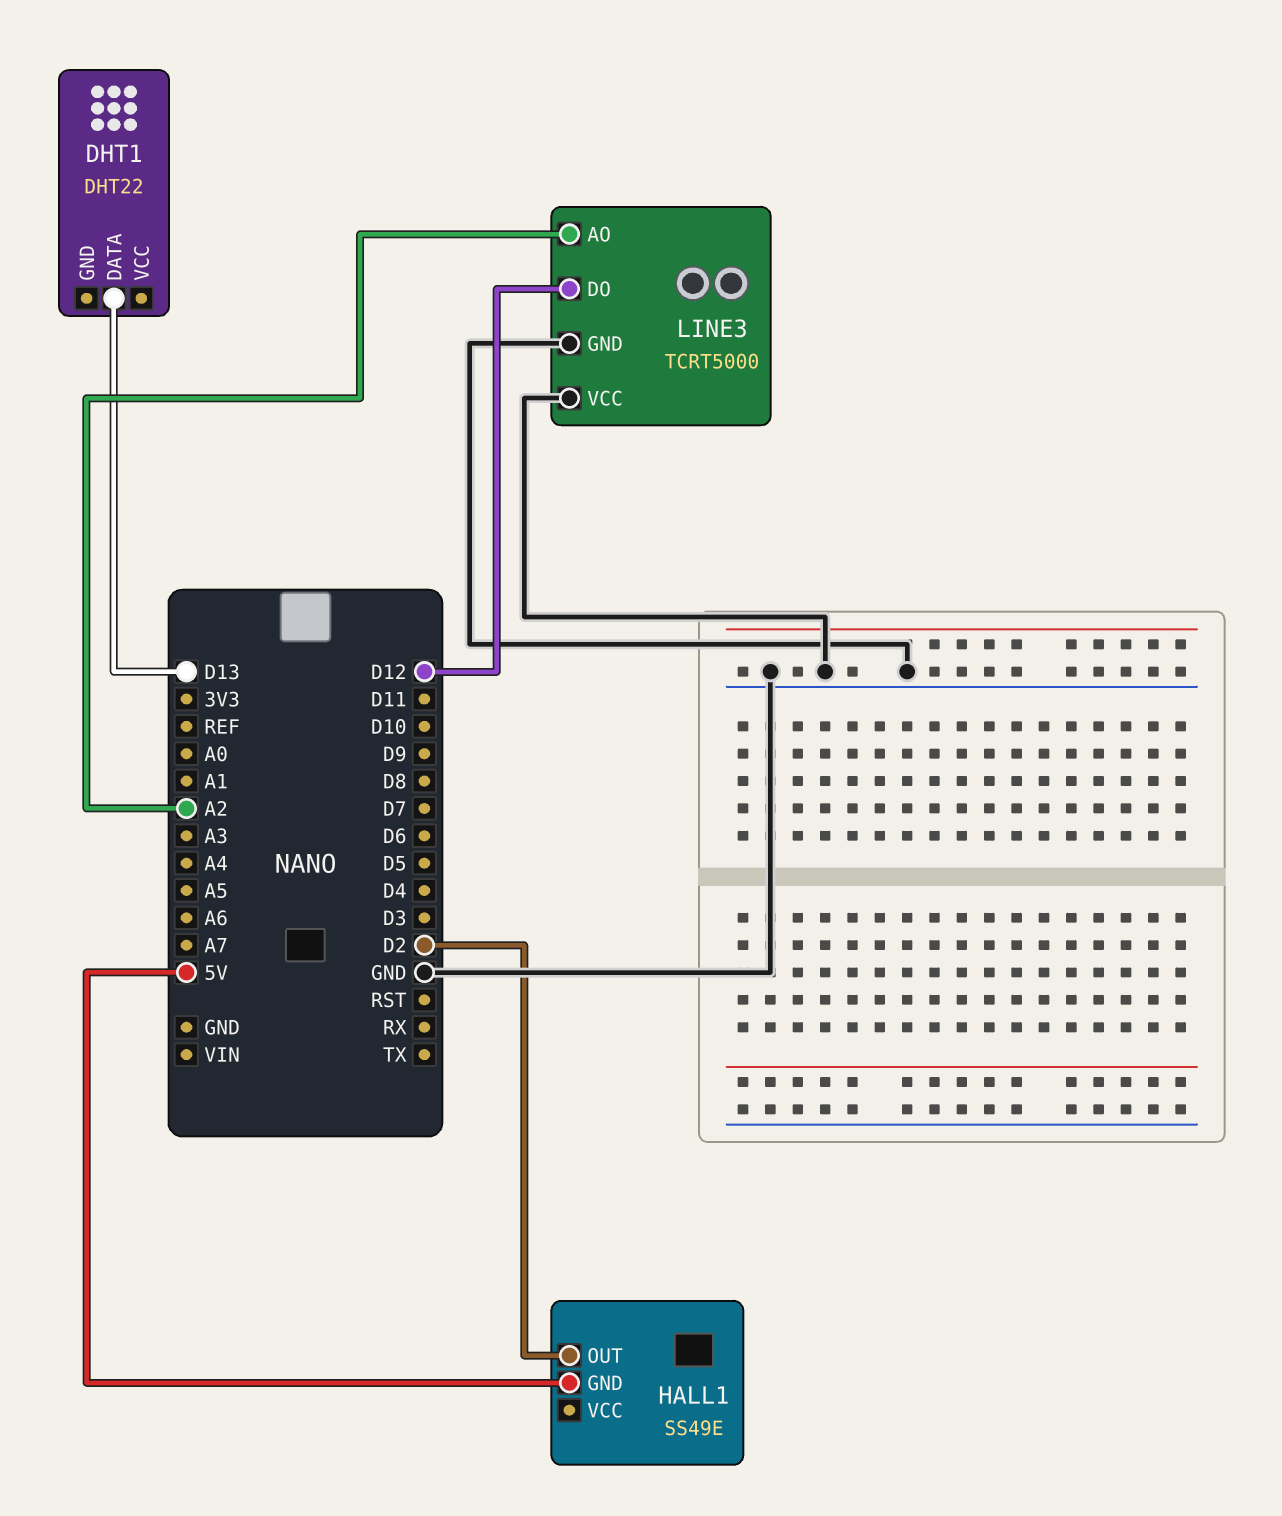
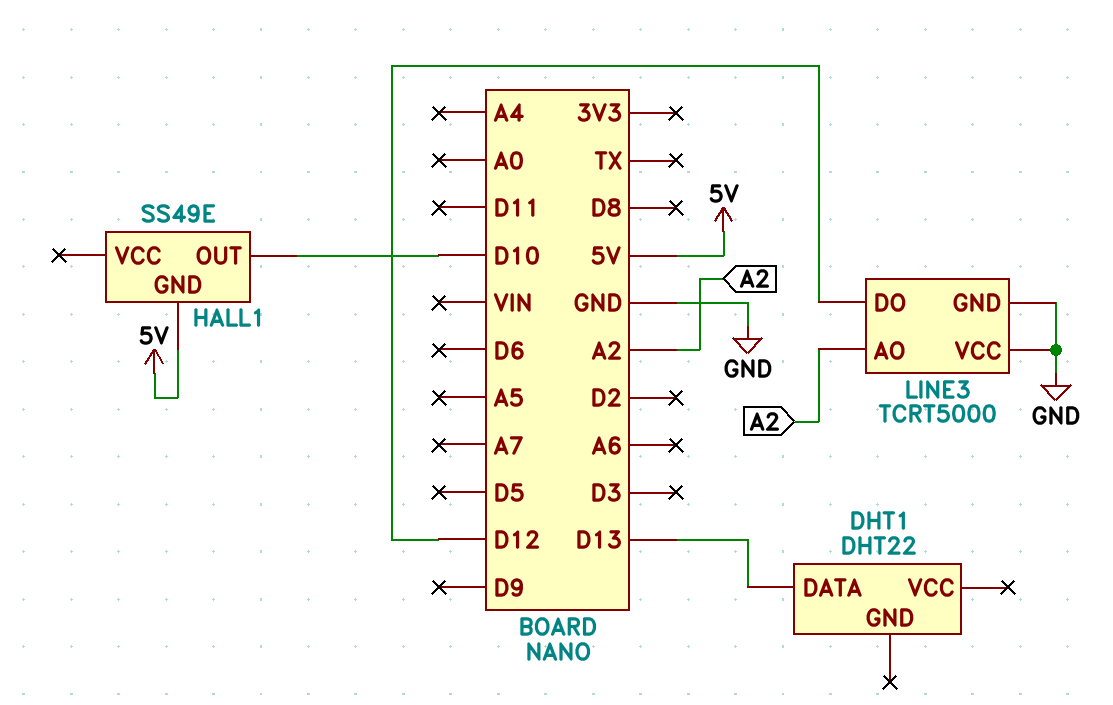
HALL1 pin OUT: D2 -> D10

